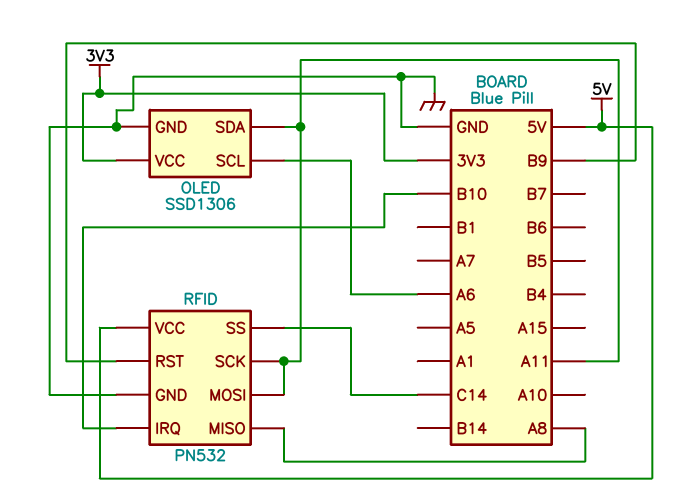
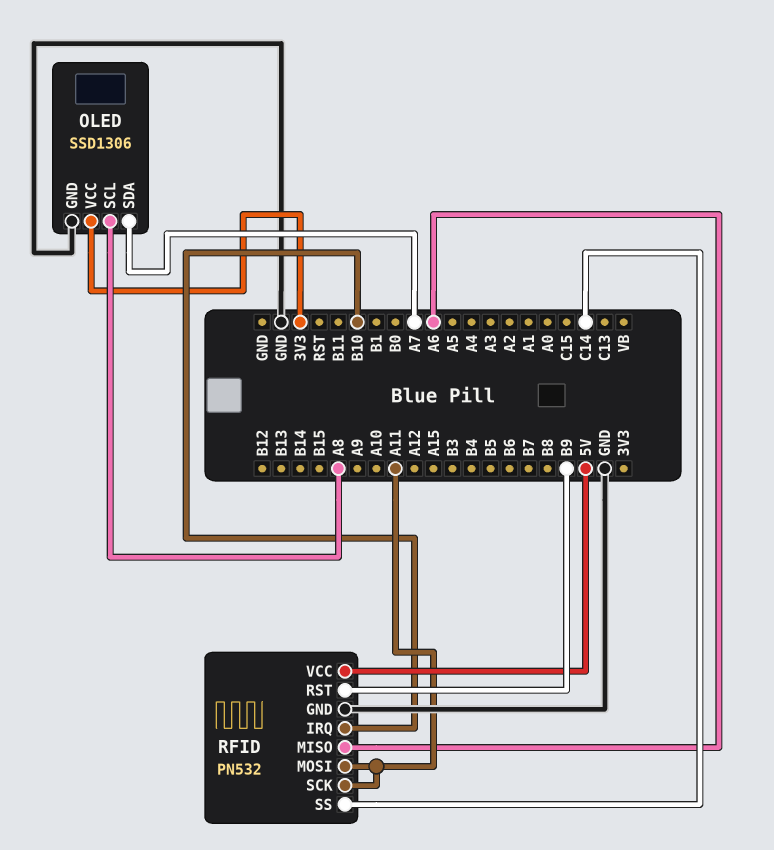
OLED pin SCL: A6 -> A8
OLED pin SDA: A11 -> A7
RFID pin MISO: A8 -> A6

